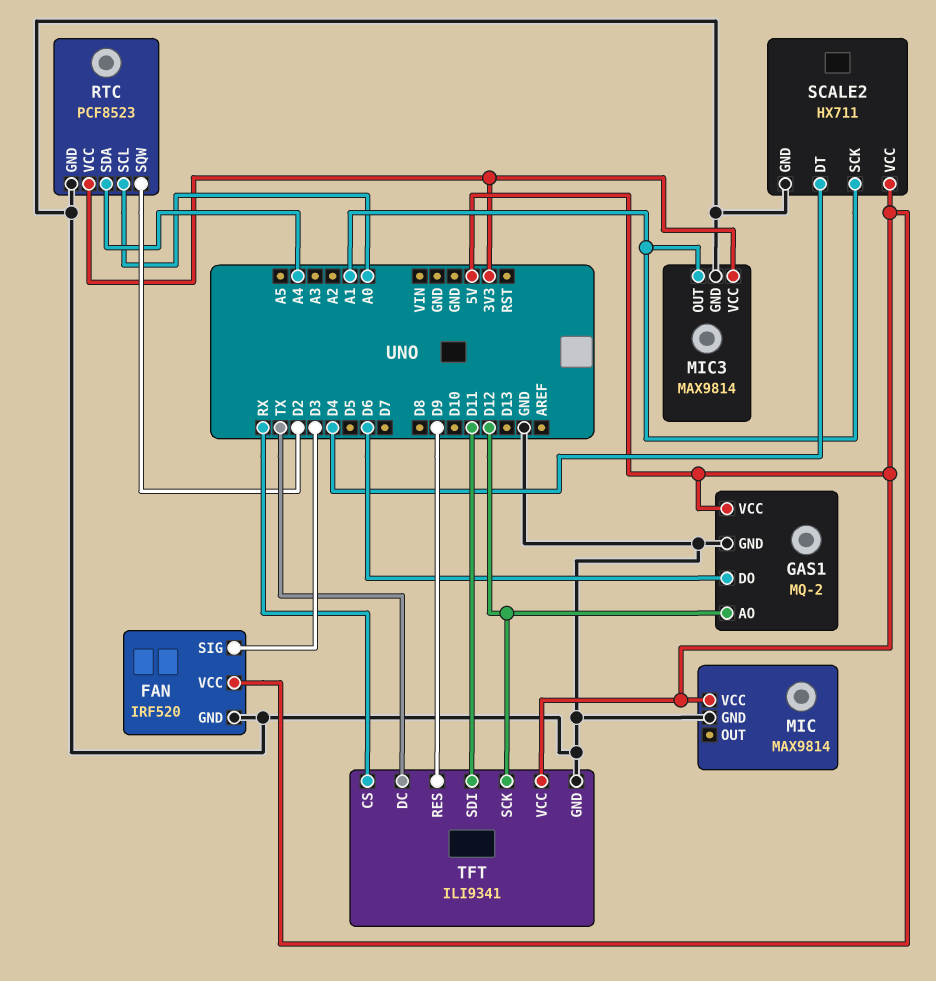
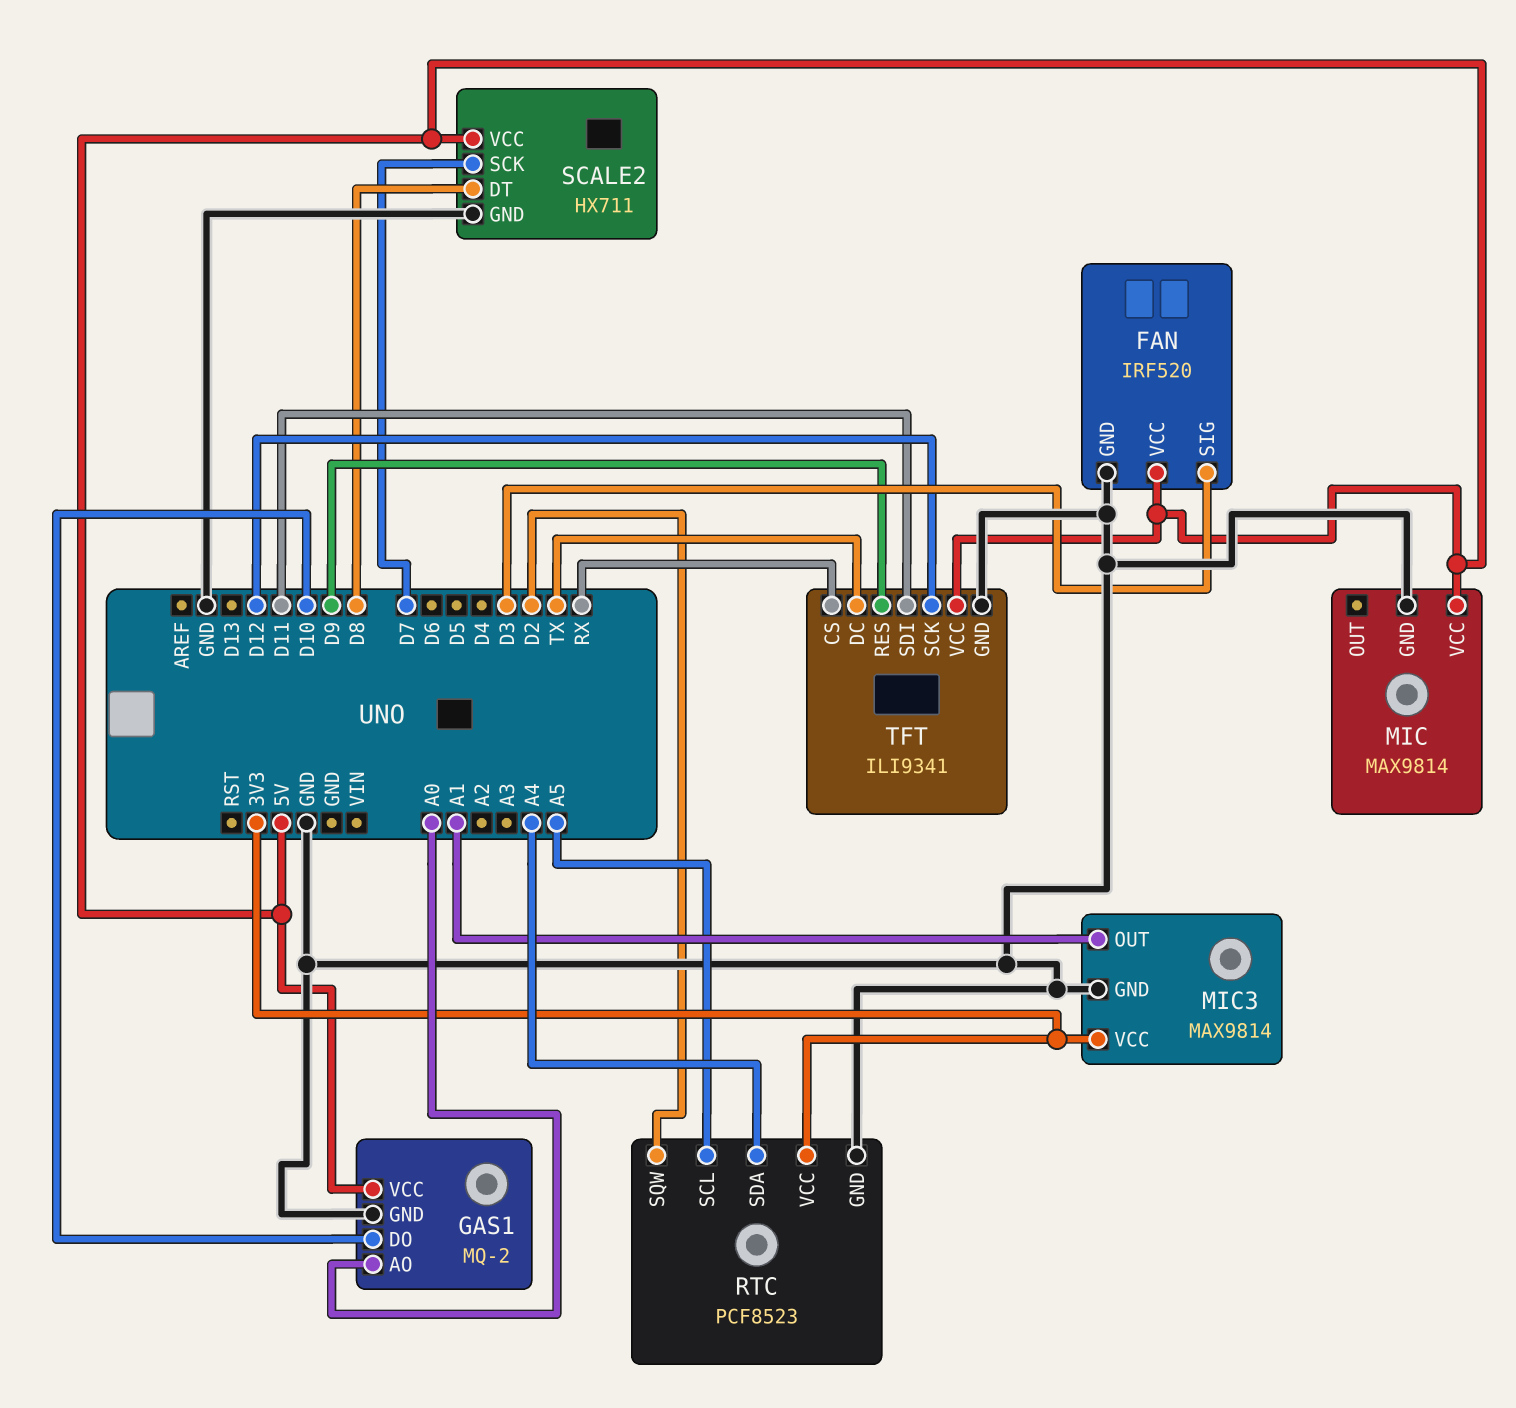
GAS1 pin AO: D12 -> A0
GAS1 pin DO: D6 -> D10
RTC pin SCL: A0 -> A5
SCALE2 pin DT: D4 -> D8
SCALE2 pin SCK: A1 -> D7

